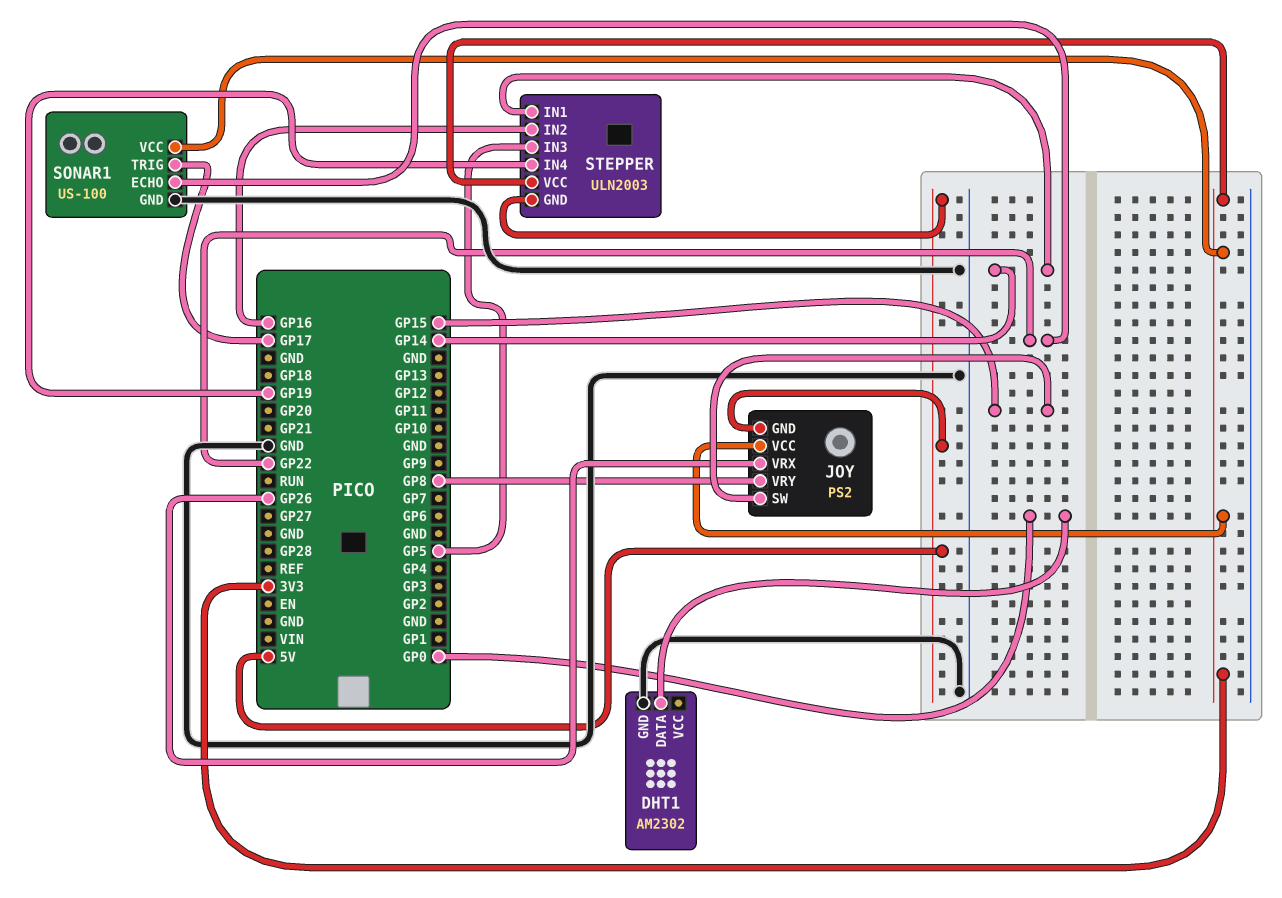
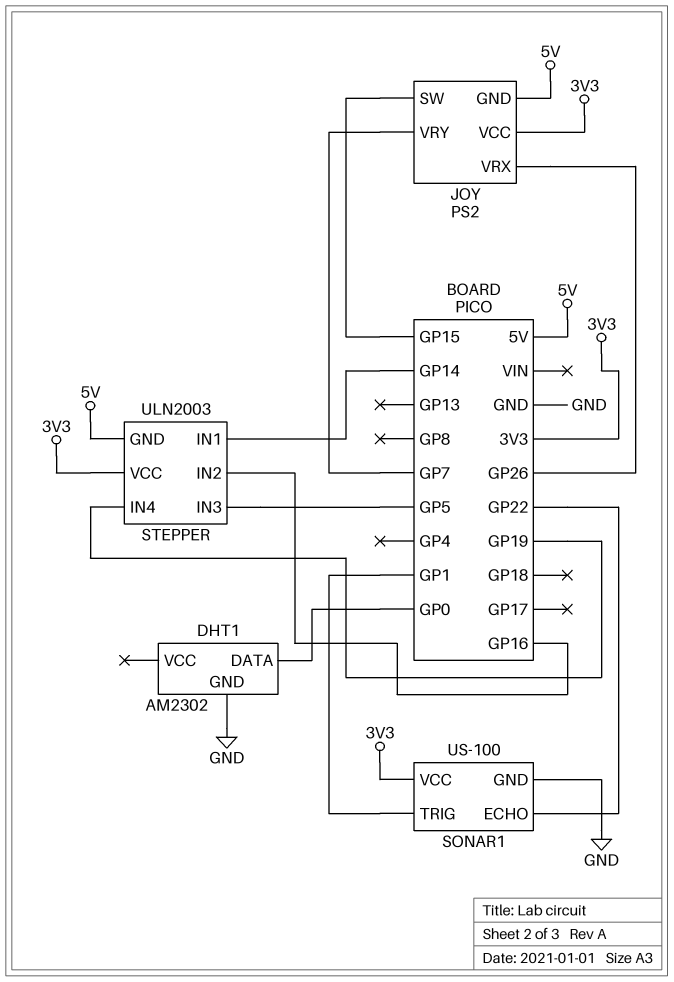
JOY pin VRY: GP8 -> GP7
SONAR1 pin TRIG: GP17 -> GP1

